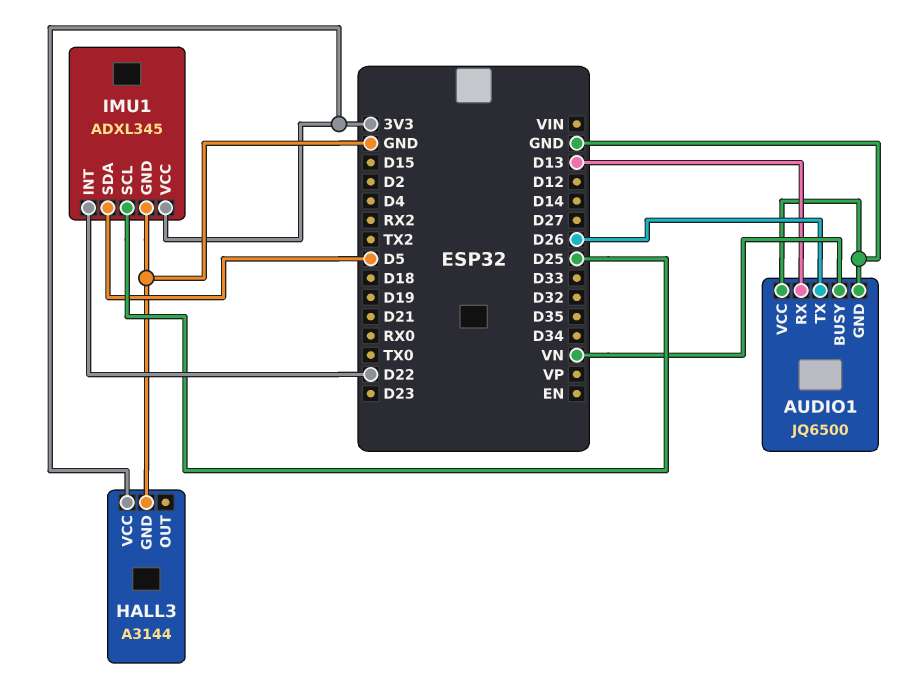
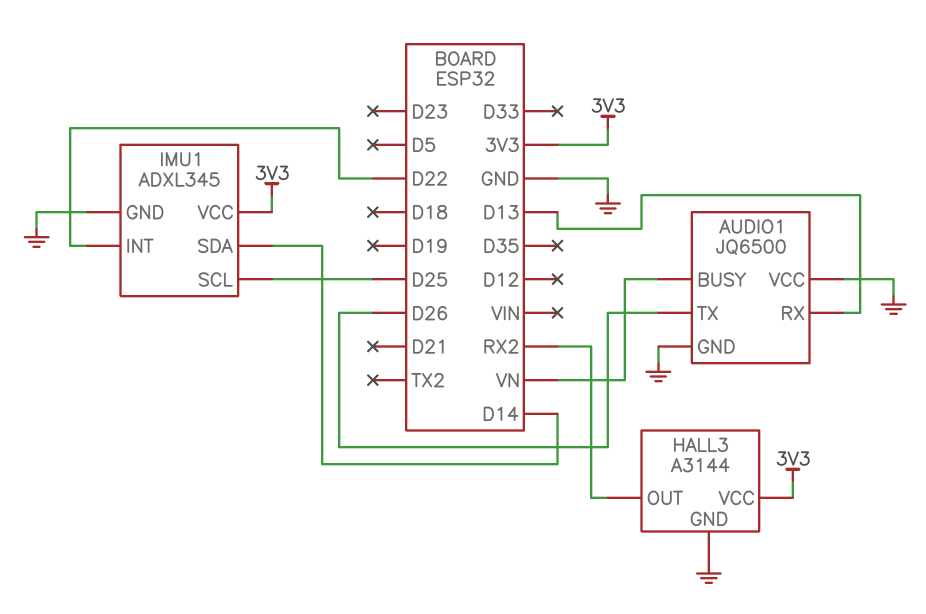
HALL3 pin OUT: none -> RX2
IMU1 pin SDA: D5 -> D14

